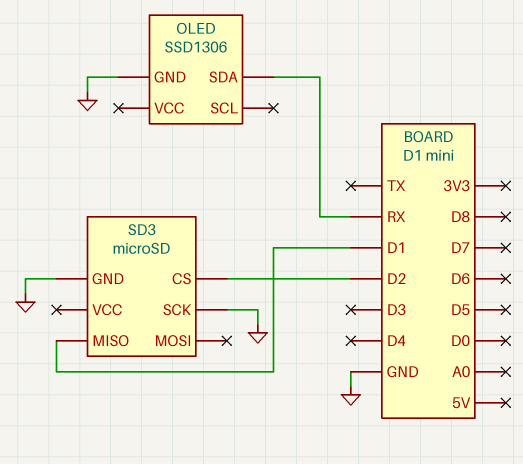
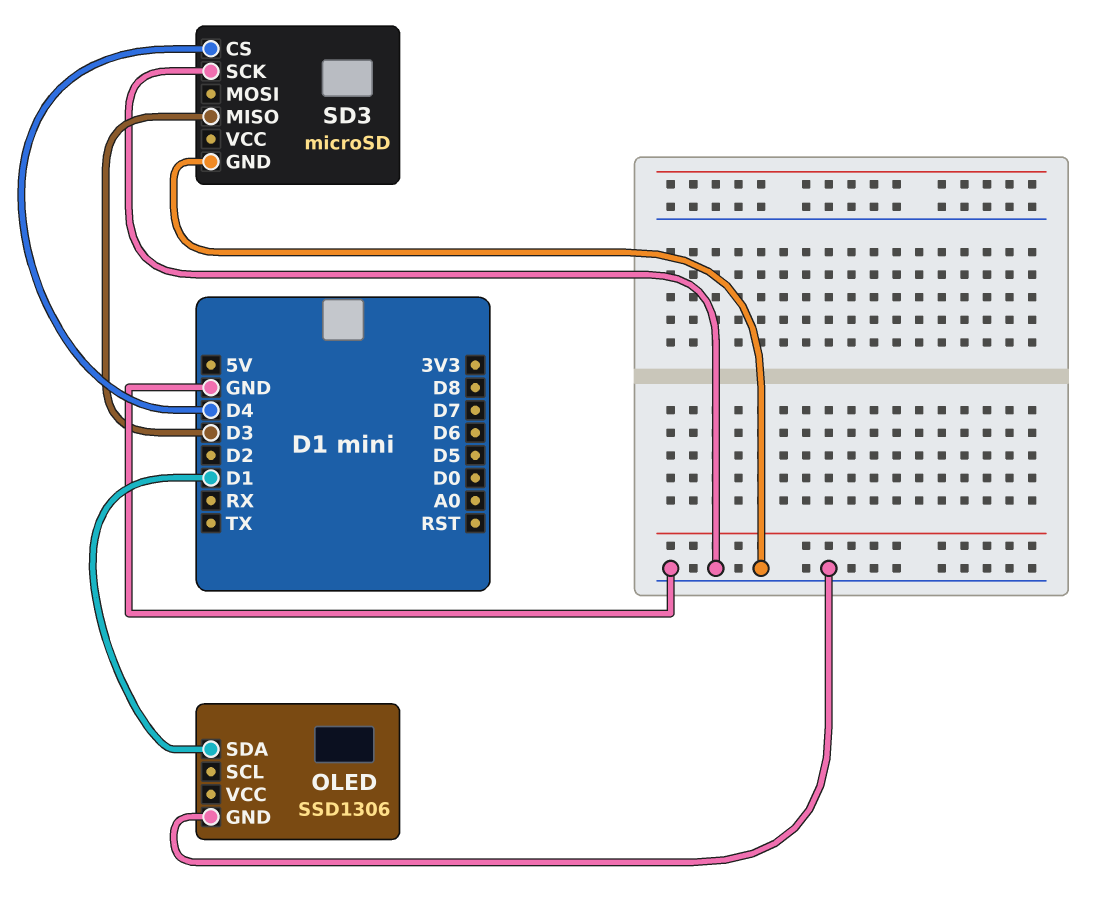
OLED pin SDA: RX -> D1
SD3 pin CS: D2 -> D4
SD3 pin MISO: D1 -> D3

